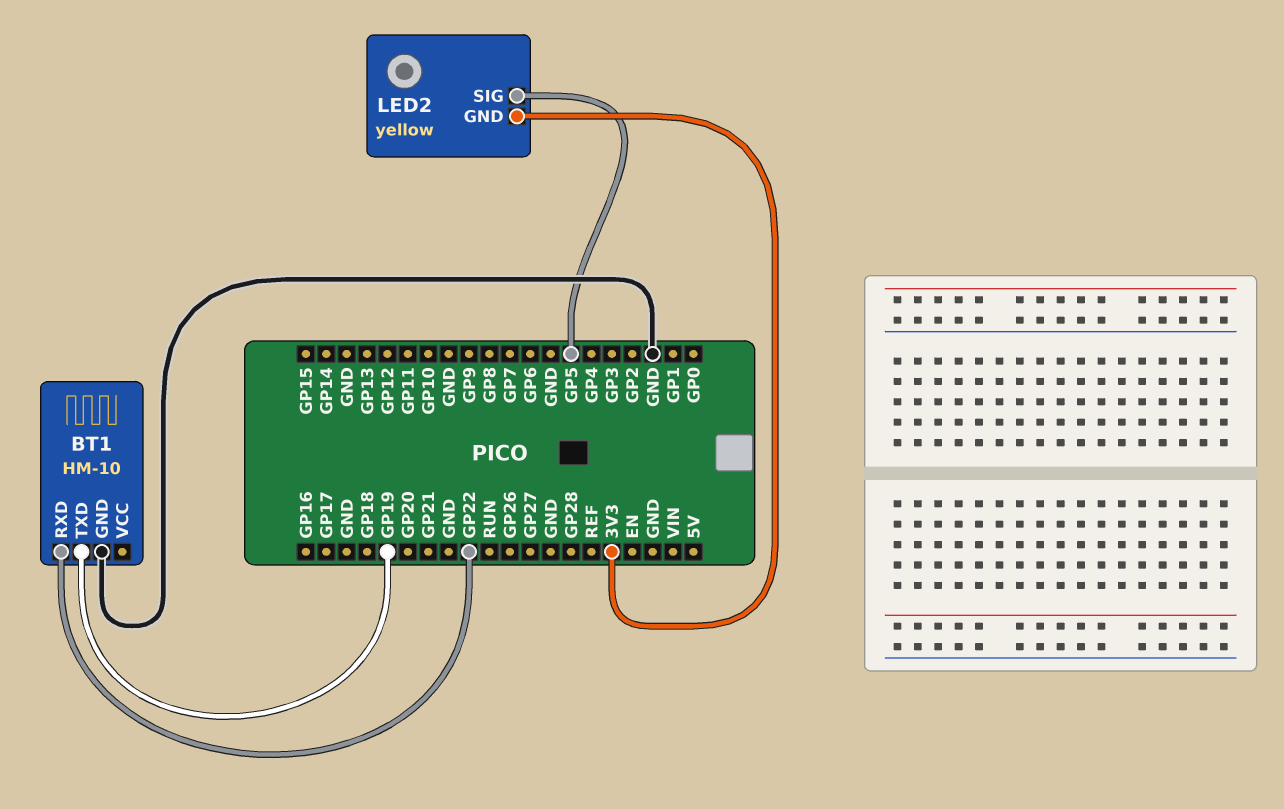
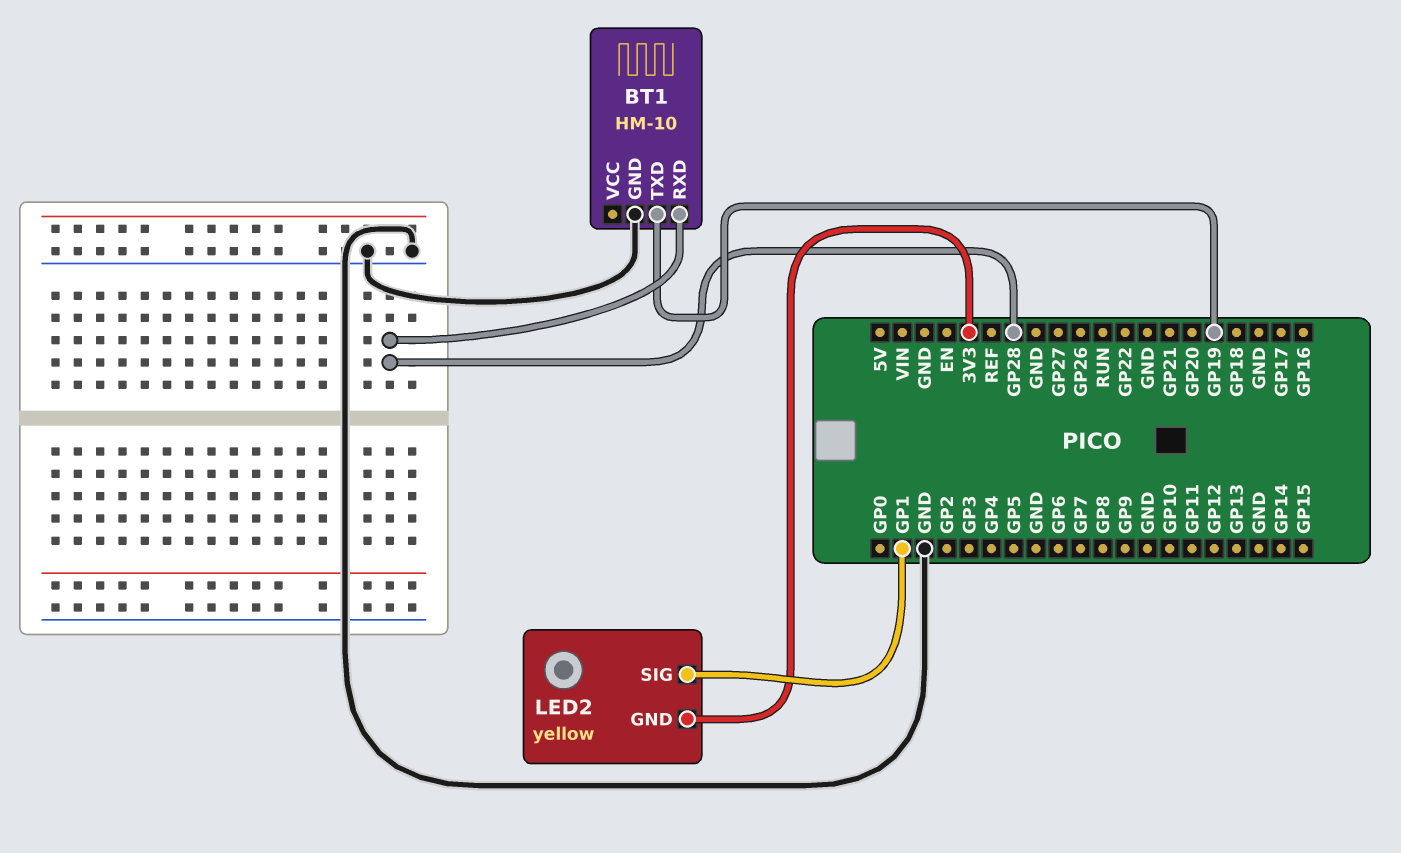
BT1 pin RXD: GP22 -> GP28
LED2 pin SIG: GP5 -> GP1

